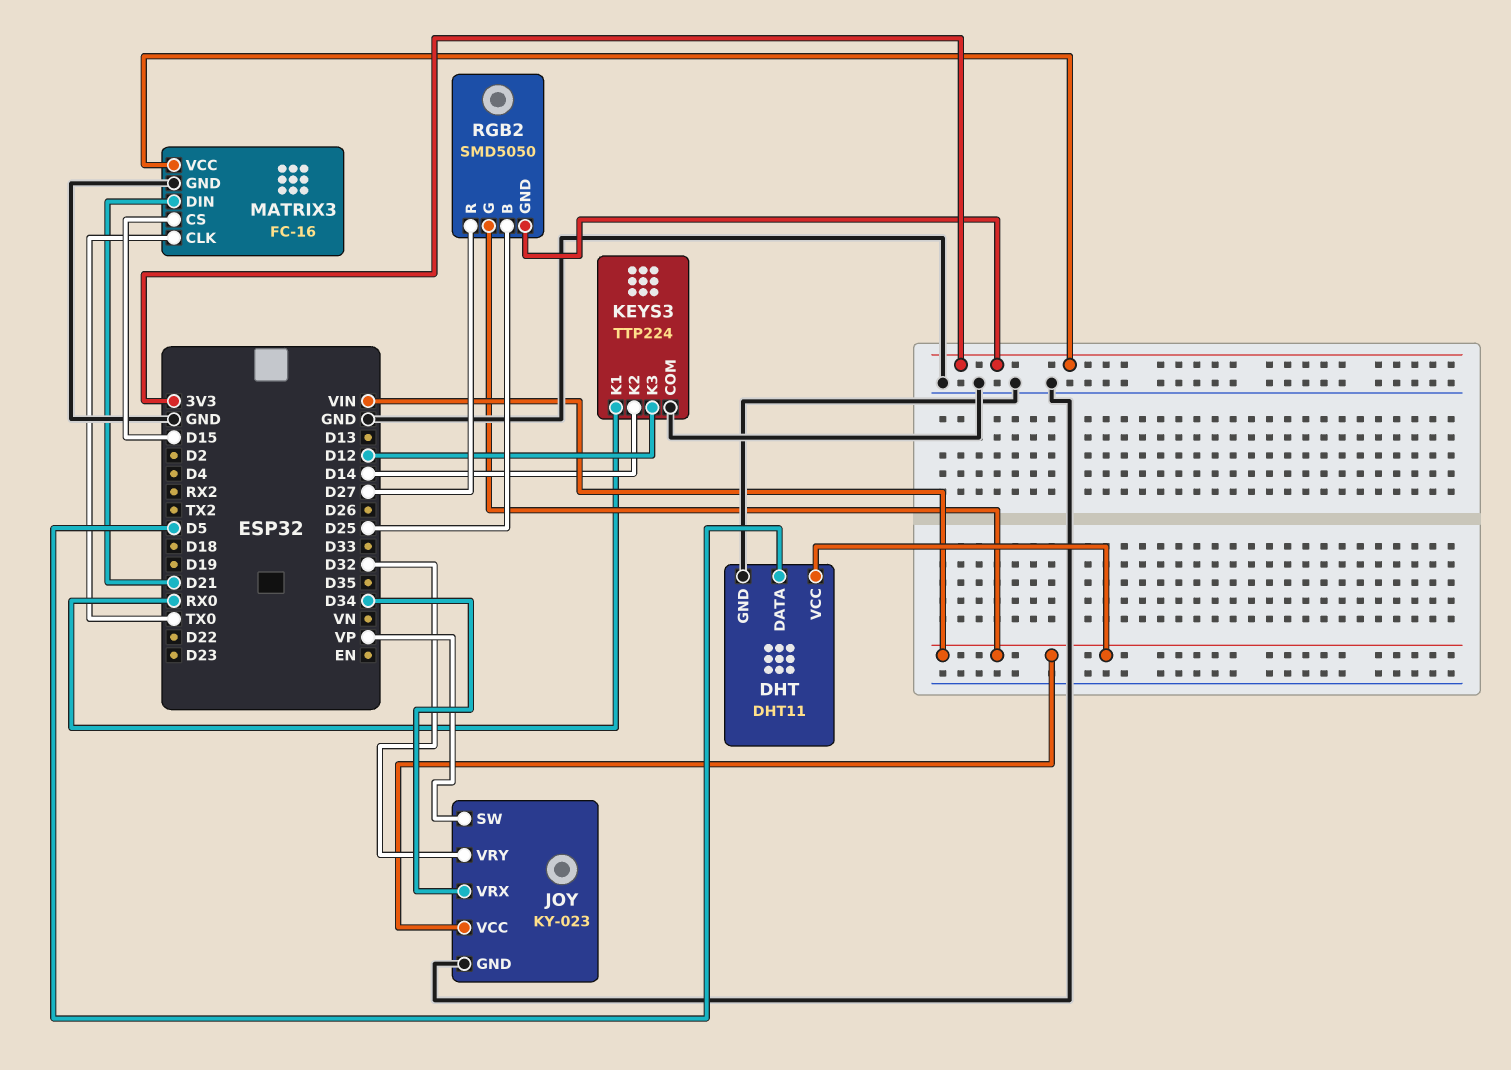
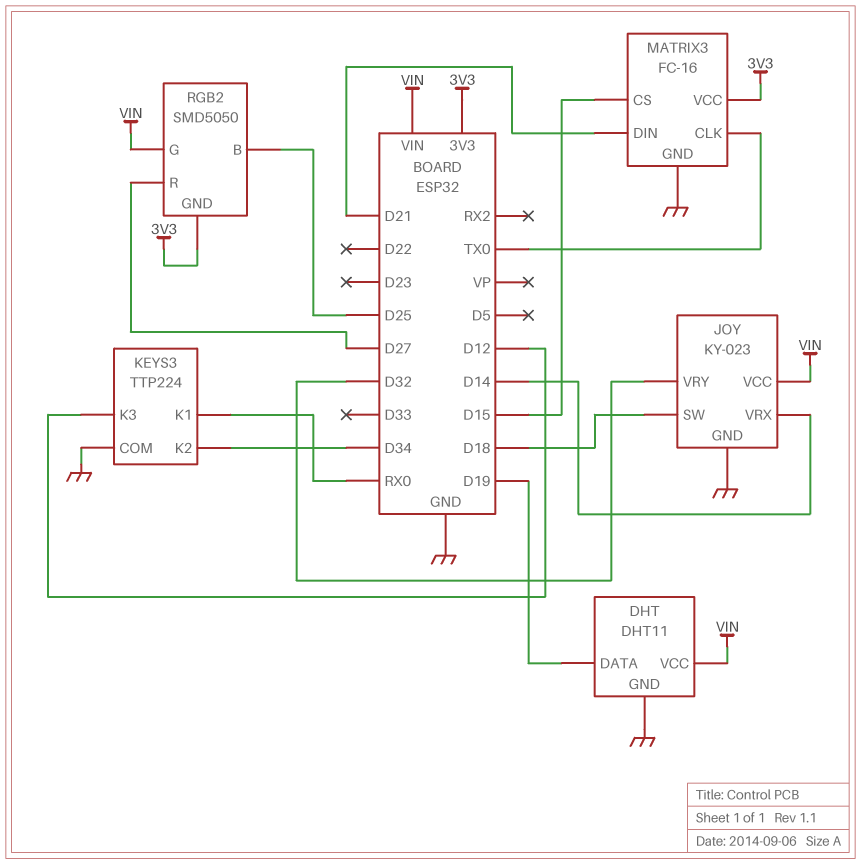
DHT pin DATA: D5 -> D19
JOY pin SW: VP -> D18
JOY pin VRX: D34 -> D14
KEYS3 pin K2: D14 -> D34

